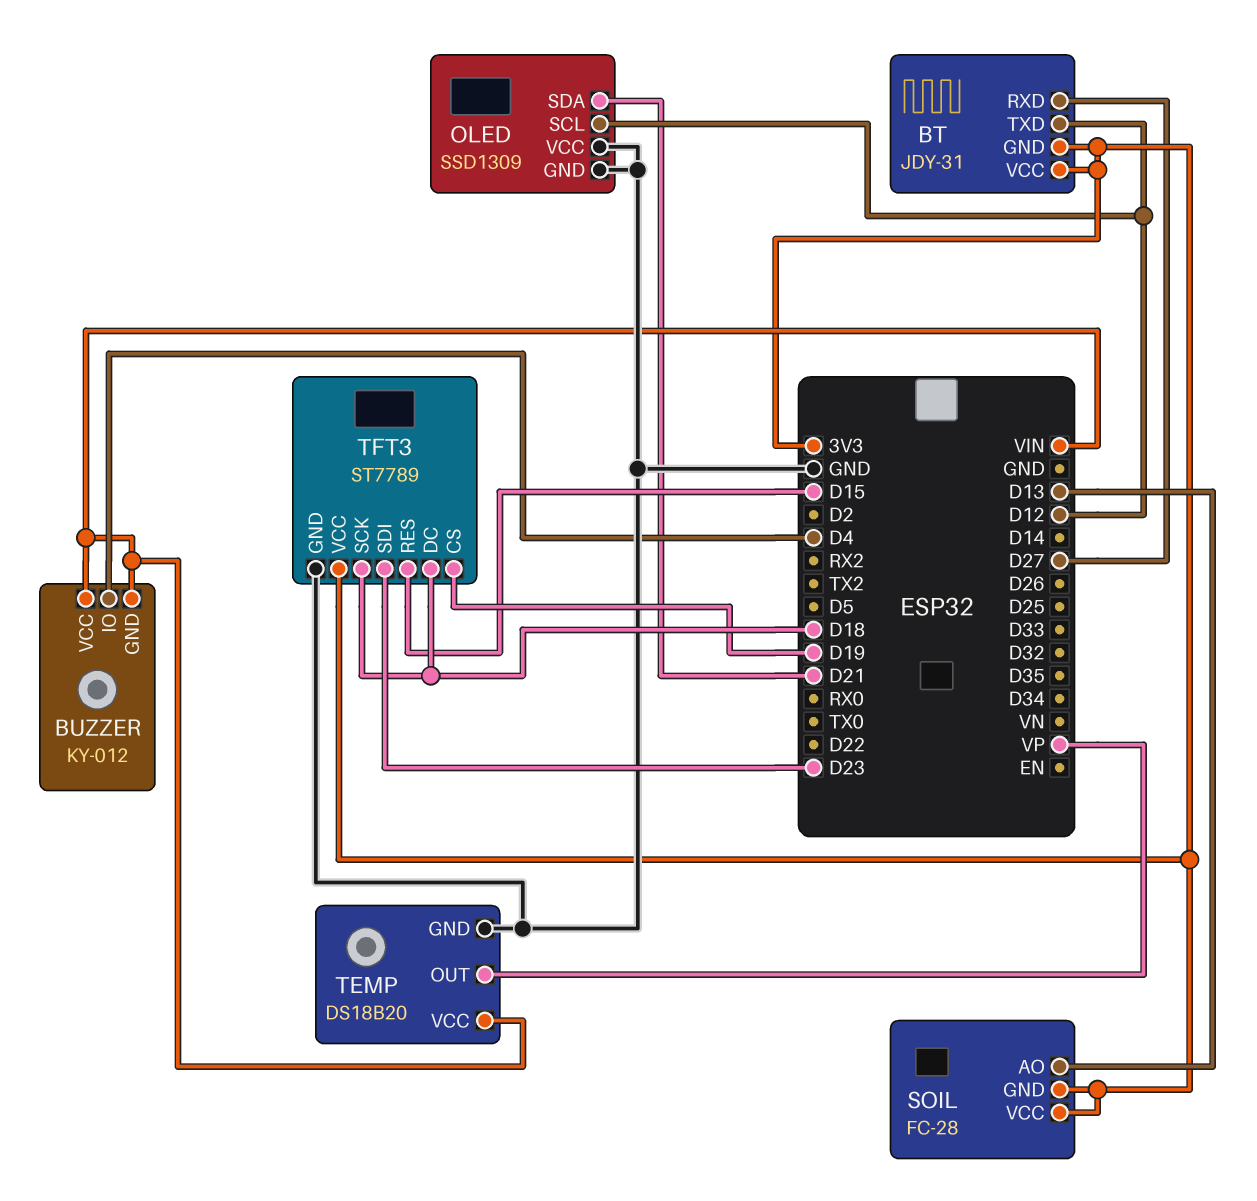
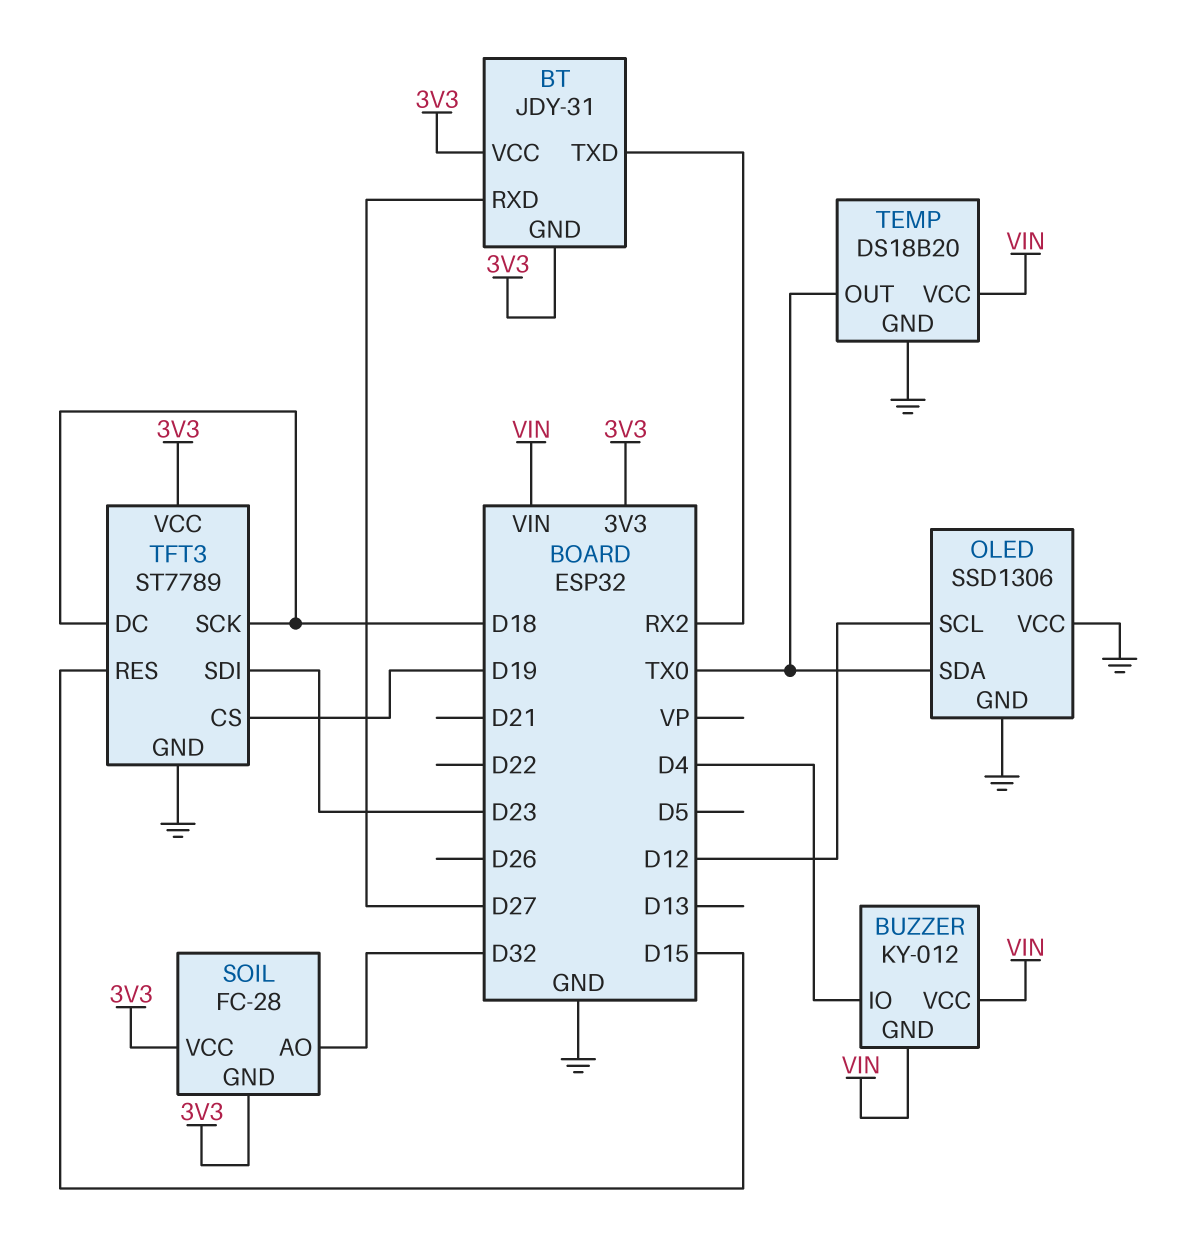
BT pin TXD: D12 -> RX2
OLED: SSD1309 -> SSD1306
OLED pin SDA: D21 -> TX0
SOIL pin AO: D13 -> D32
TEMP pin OUT: VP -> TX0

